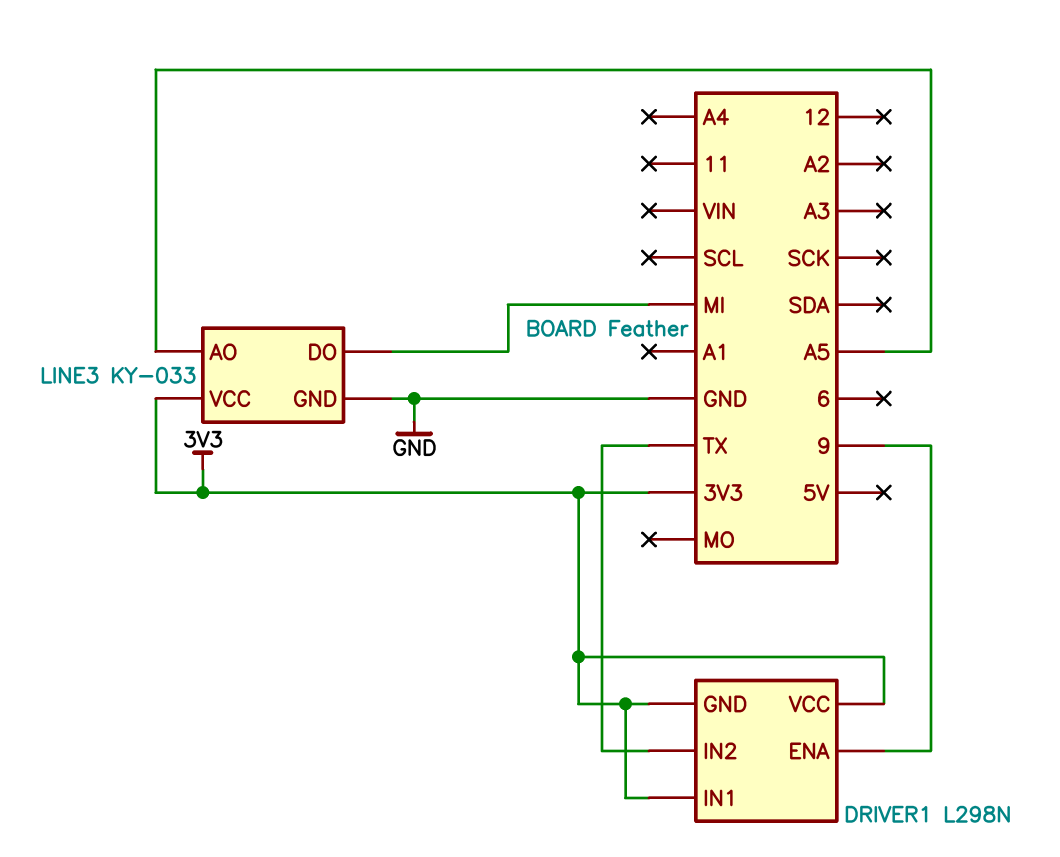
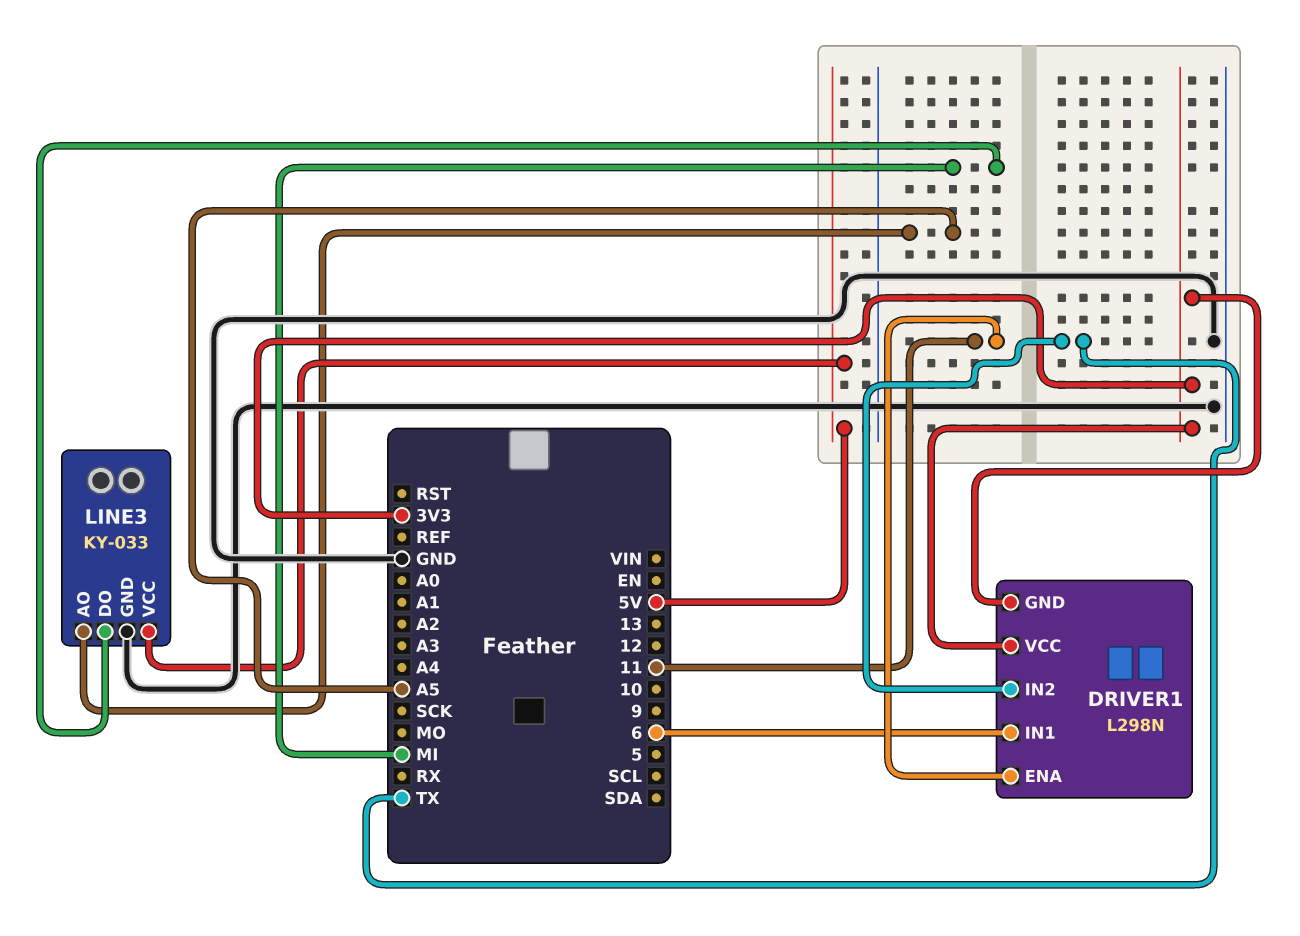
DRIVER1 pin ENA: 9 -> 11
DRIVER1 pin IN1: 3V3 -> 6
LINE3 pin VCC: 3V3 -> 5V

